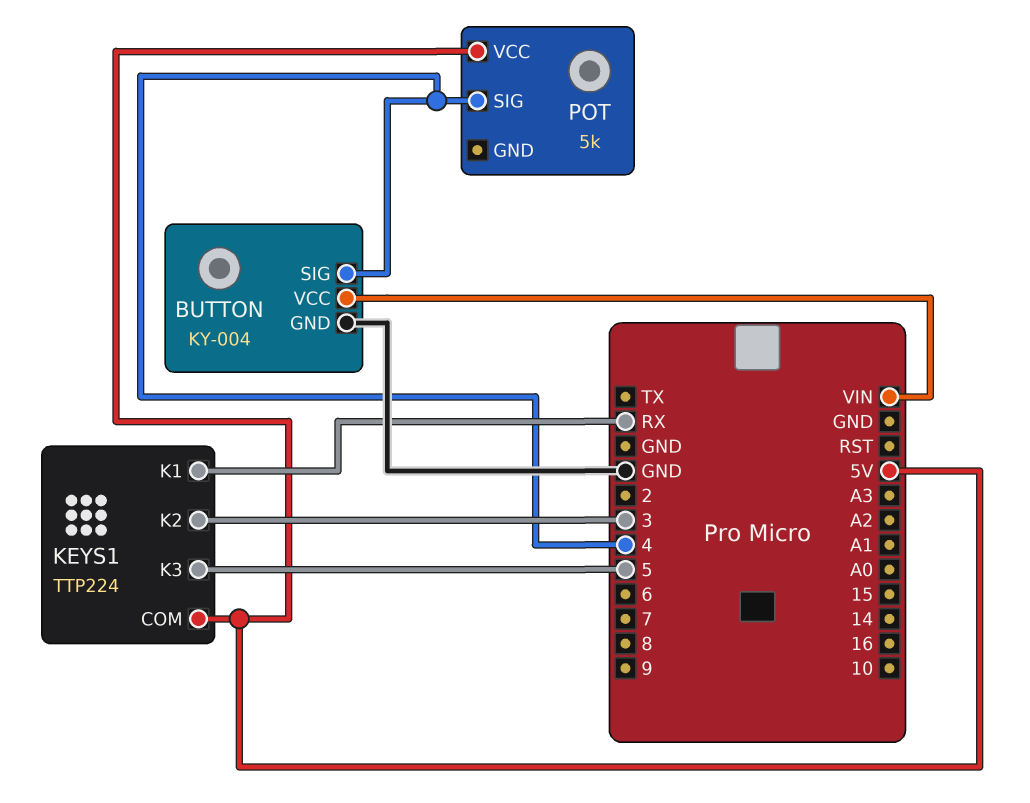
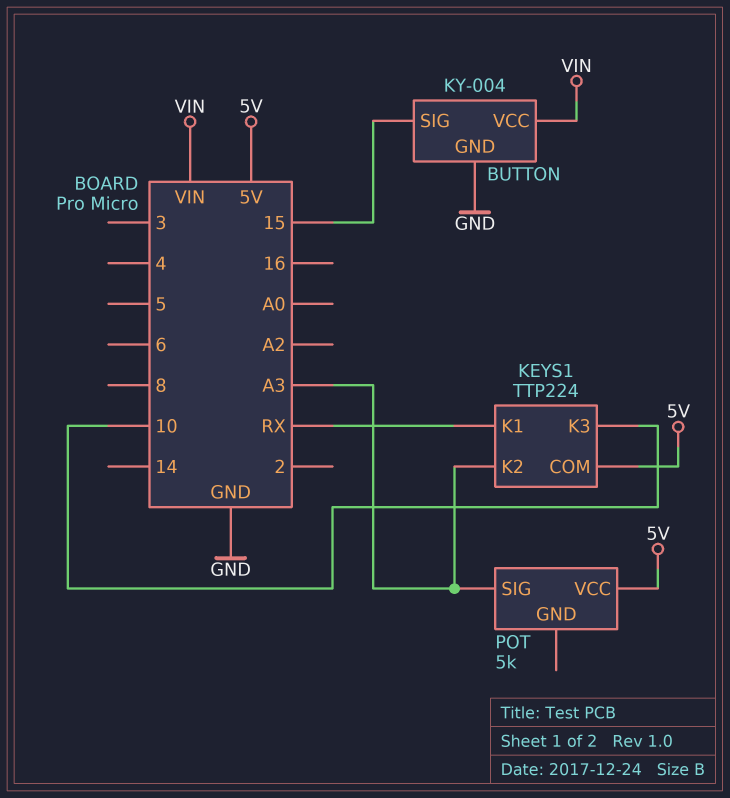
BUTTON pin SIG: 4 -> 15
KEYS1 pin K2: 3 -> A3
KEYS1 pin K3: 5 -> 10
POT pin SIG: 4 -> A3

